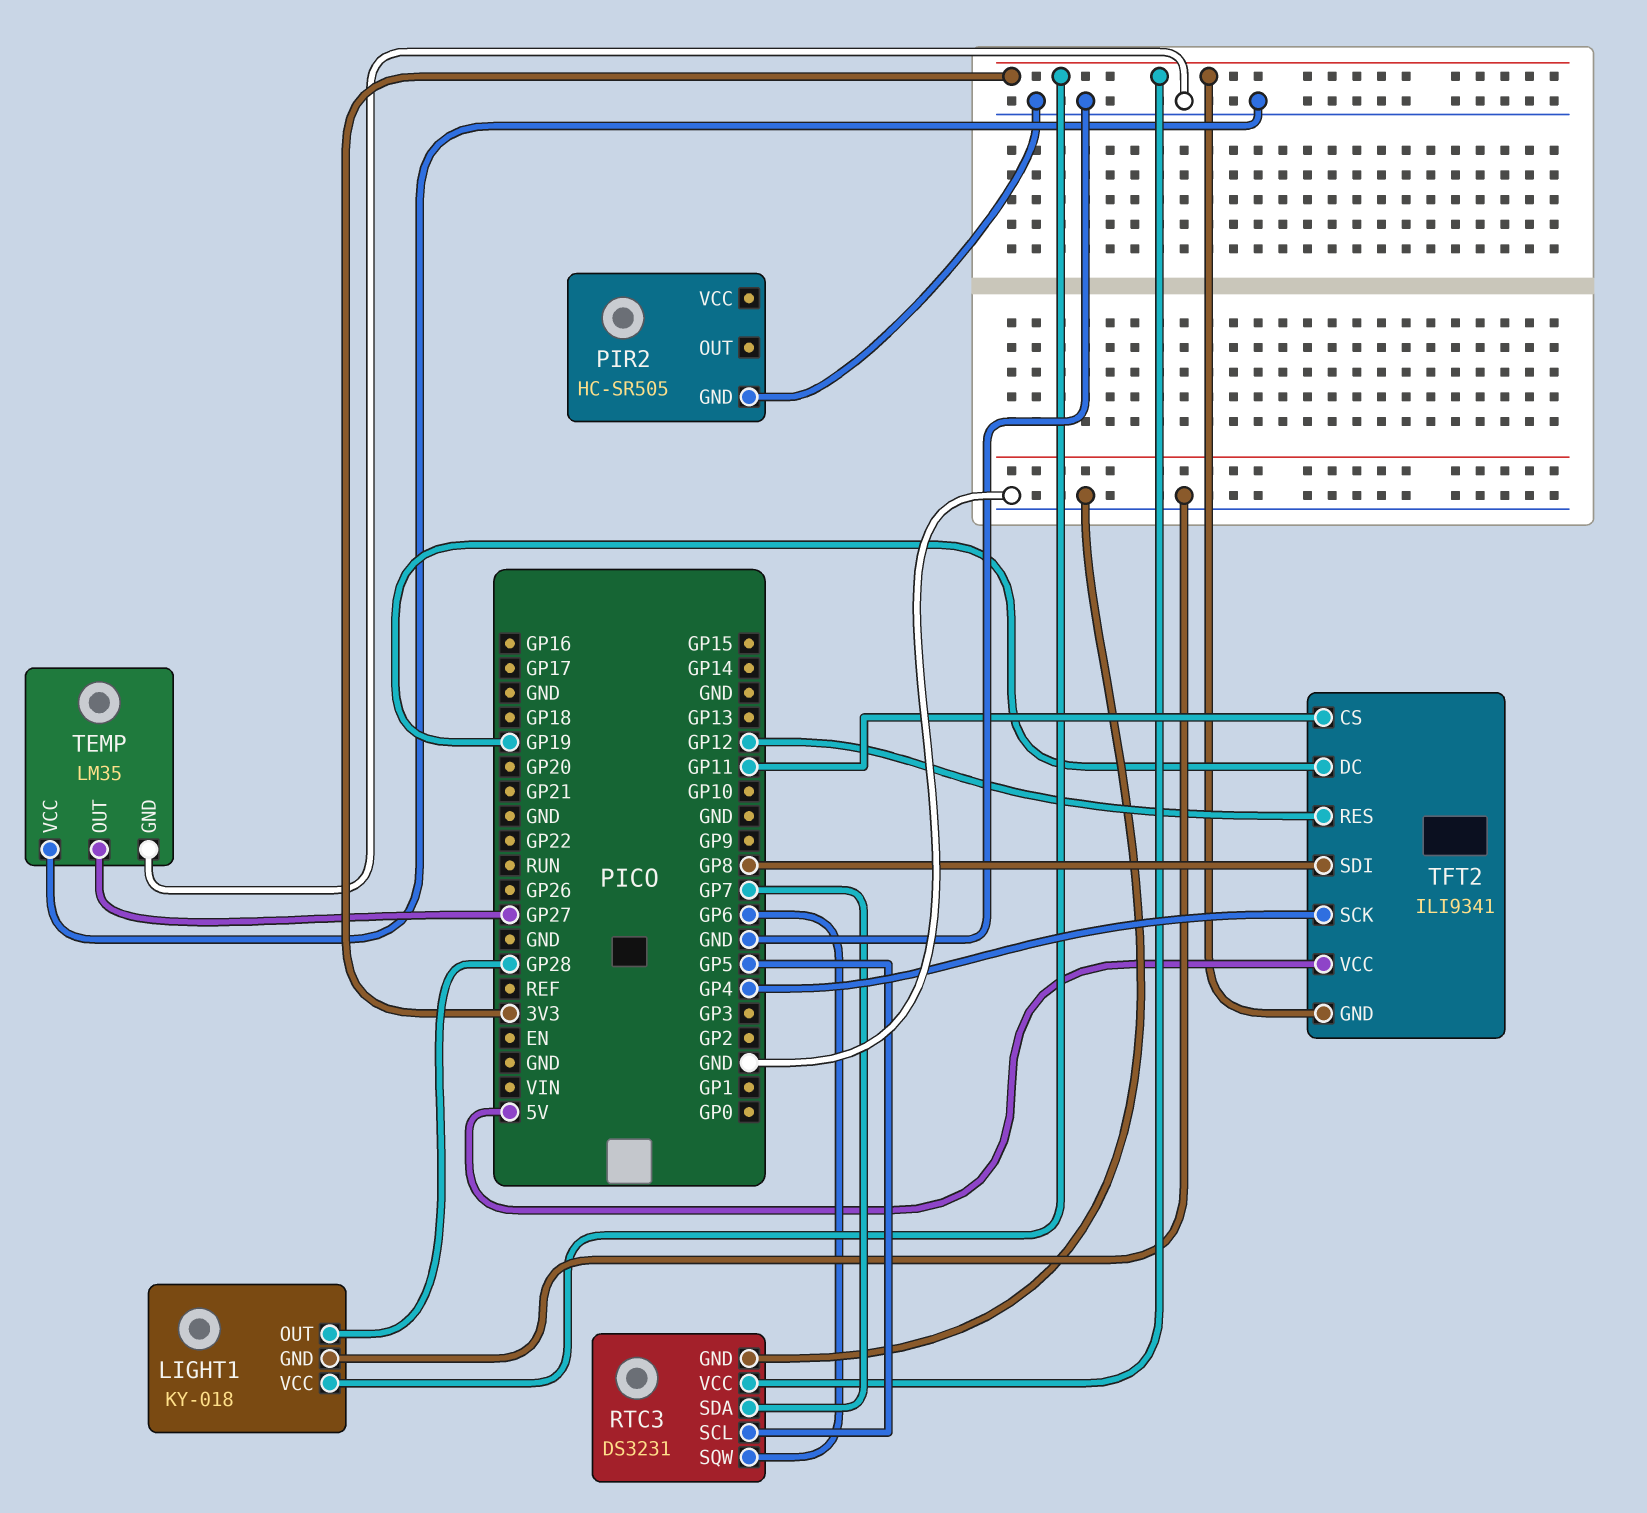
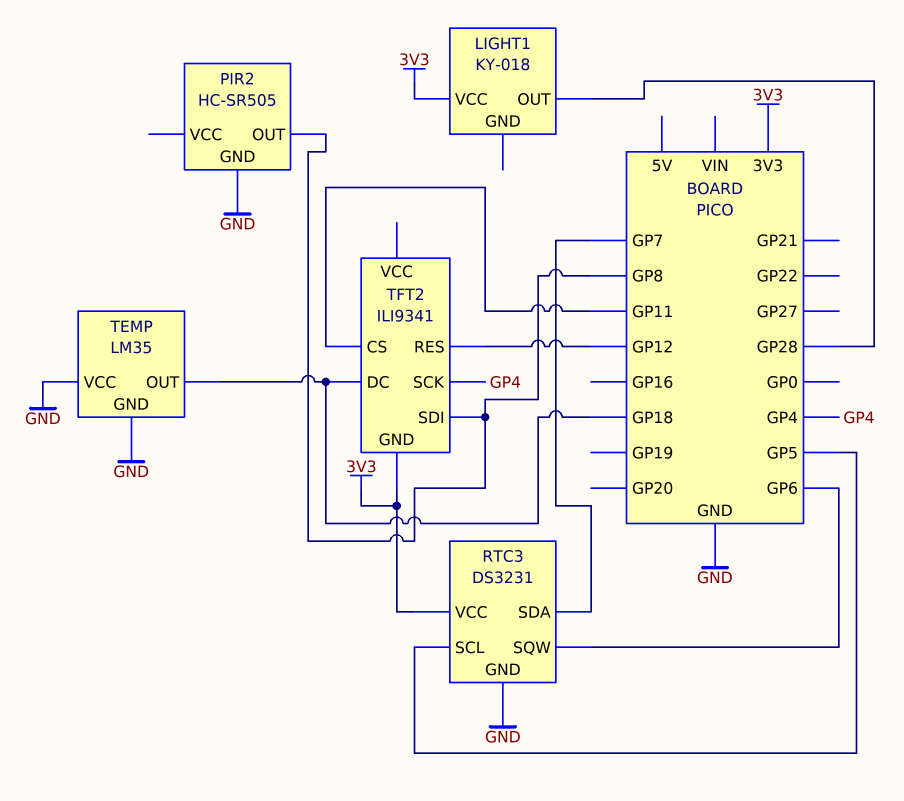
LIGHT1 pin GND: GND -> none
PIR2 pin OUT: none -> GP8
TEMP pin OUT: GP27 -> GP18
TFT2 pin DC: GP19 -> GP18
TFT2 pin VCC: 5V -> none

